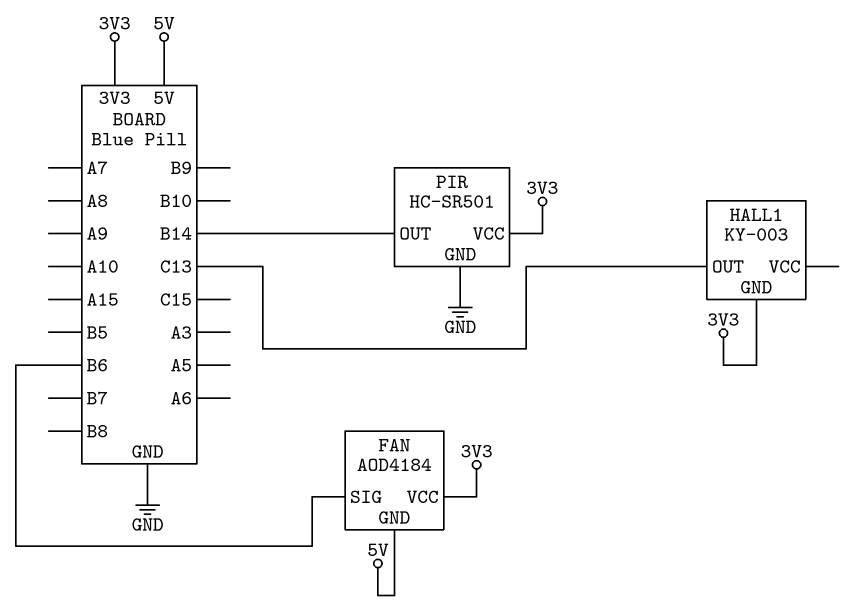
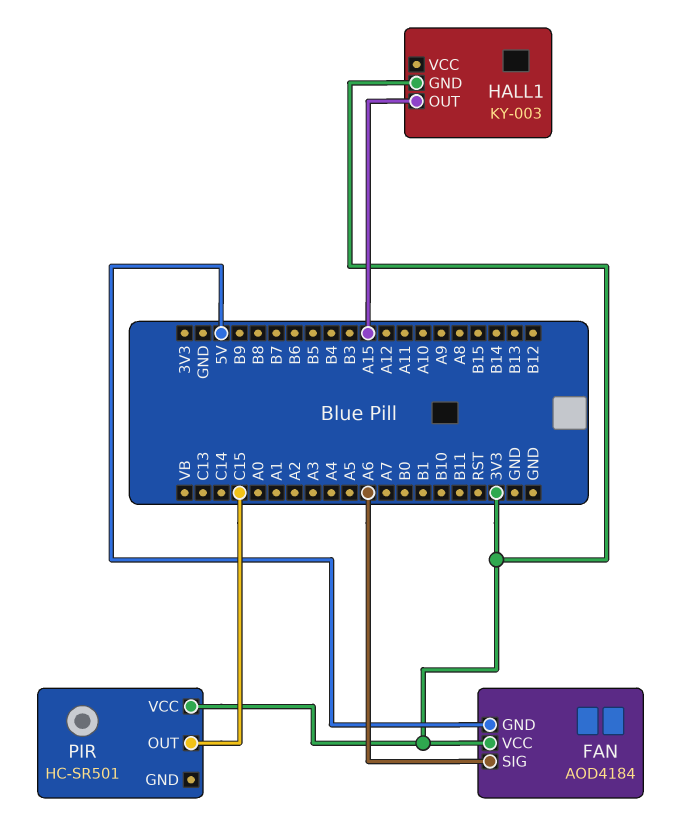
FAN pin SIG: B6 -> A6
HALL1 pin OUT: C13 -> A15
PIR pin GND: GND -> none
PIR pin OUT: B14 -> C15

